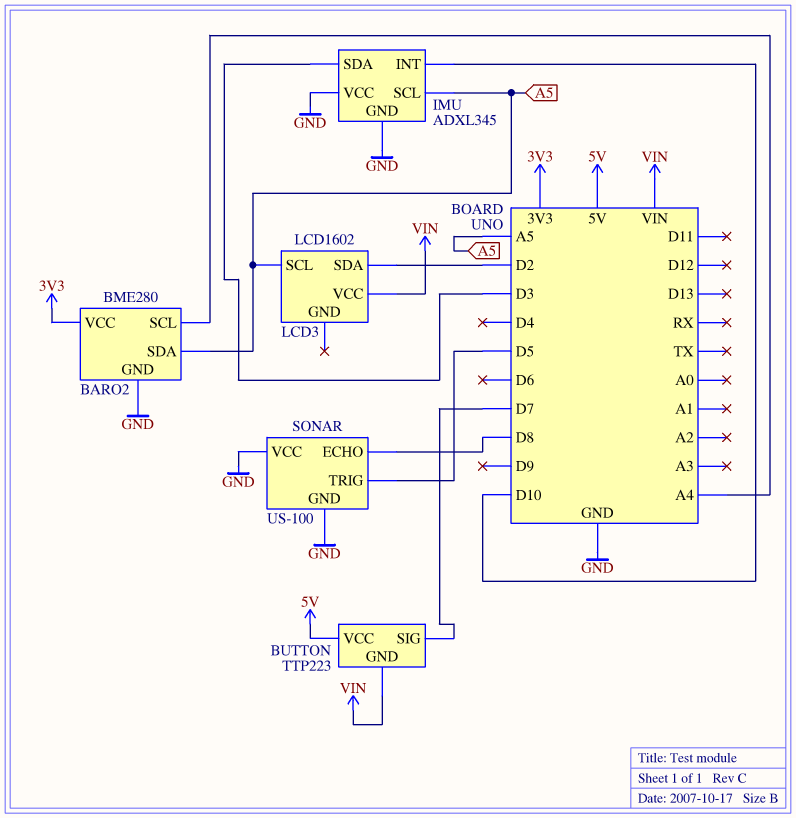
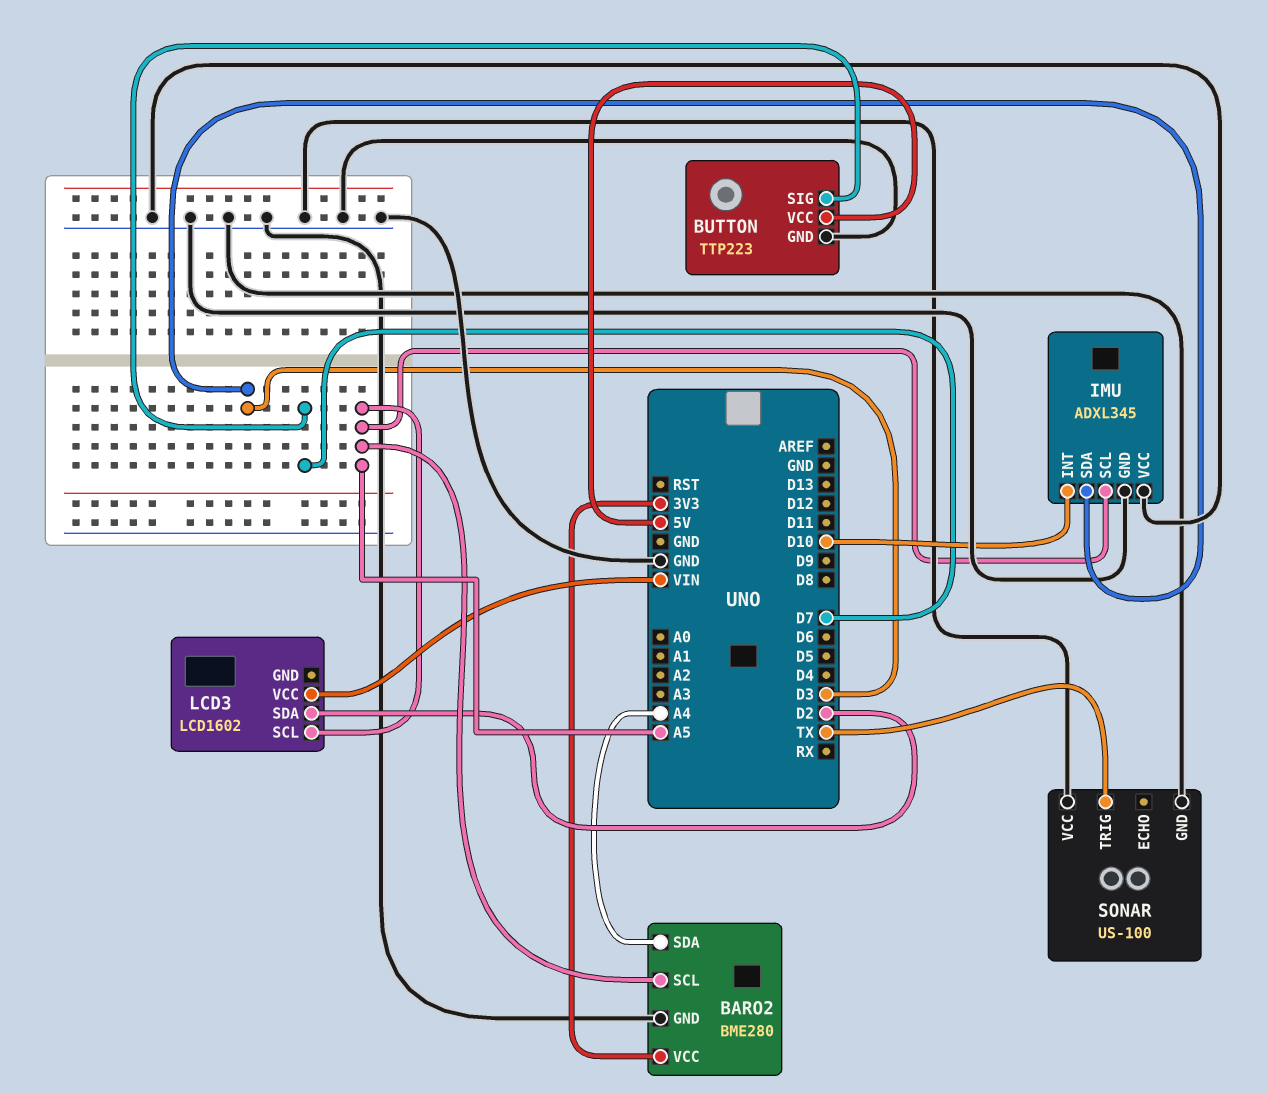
BARO2 pin SCL: A4 -> A5
BARO2 pin SDA: A5 -> A4
BUTTON pin GND: VIN -> GND
SONAR pin ECHO: D8 -> none
SONAR pin TRIG: D5 -> TX

